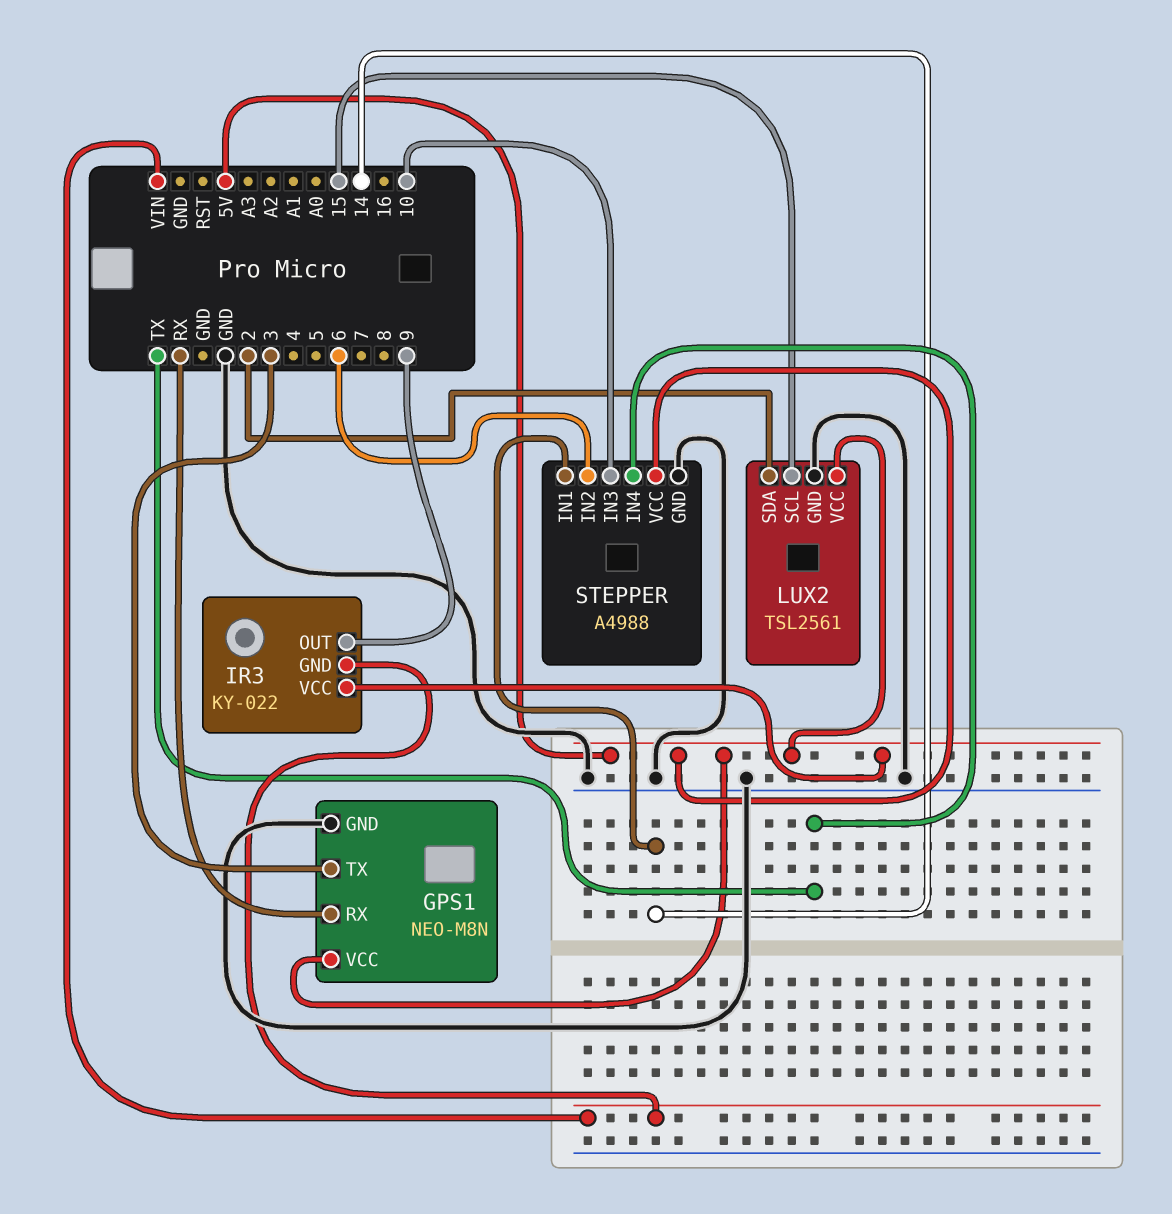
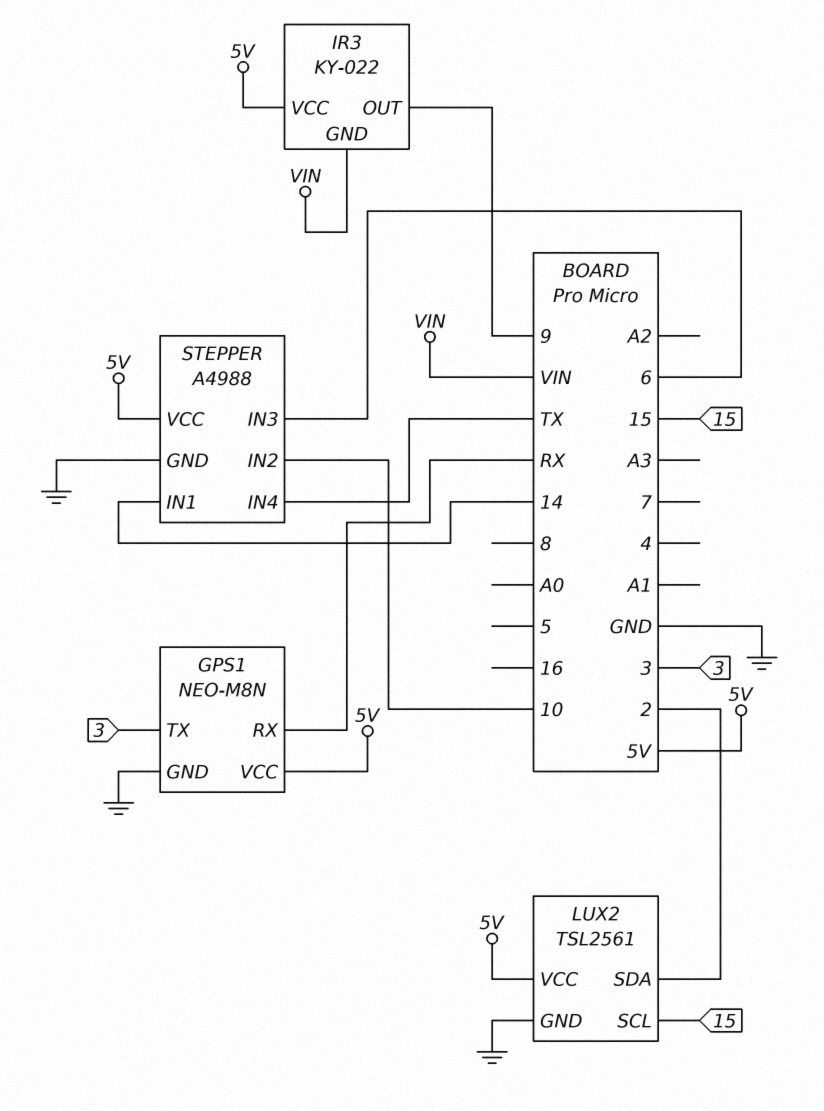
STEPPER pin IN2: 6 -> 10
STEPPER pin IN3: 10 -> 6

